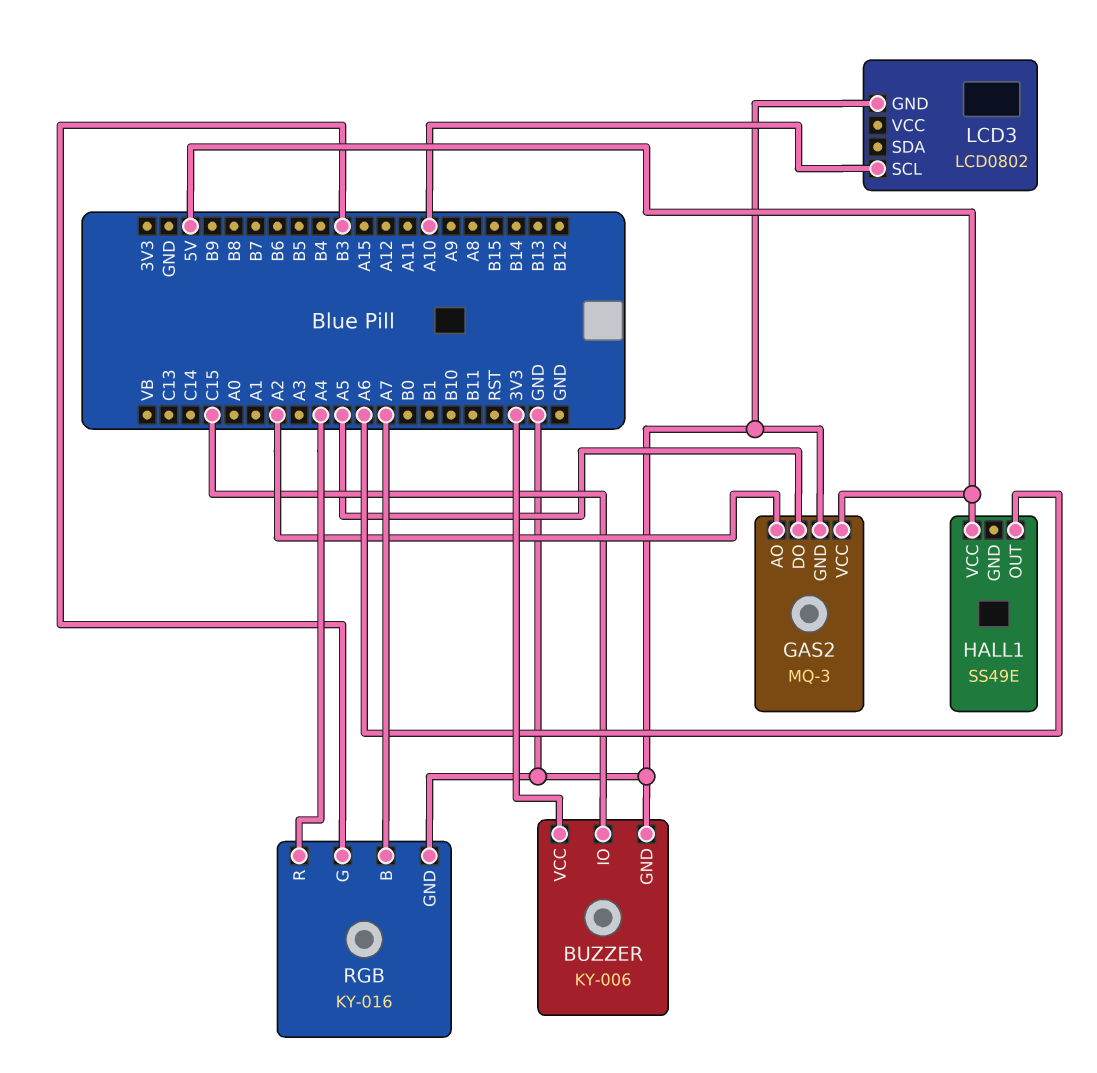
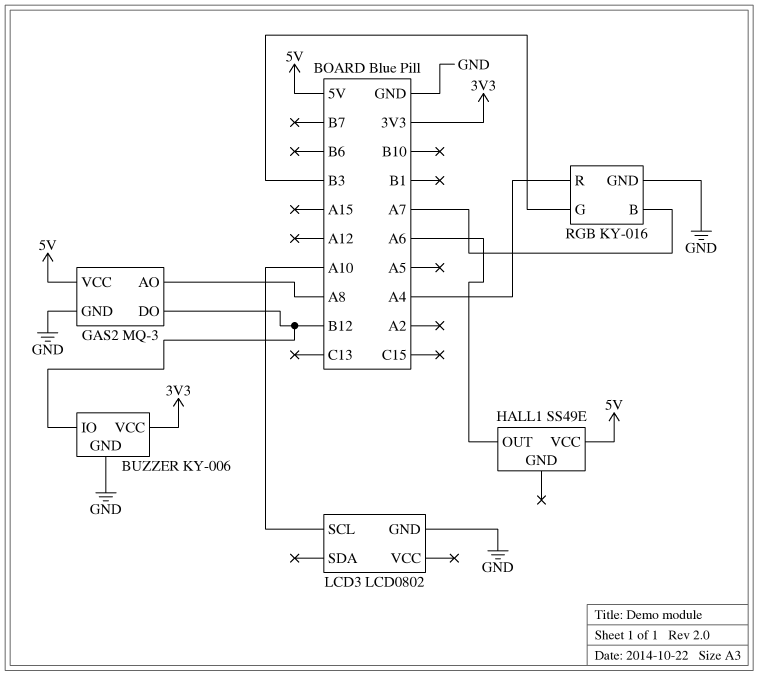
BUZZER pin IO: C15 -> B12
GAS2 pin AO: A2 -> A8
GAS2 pin DO: A5 -> B12

